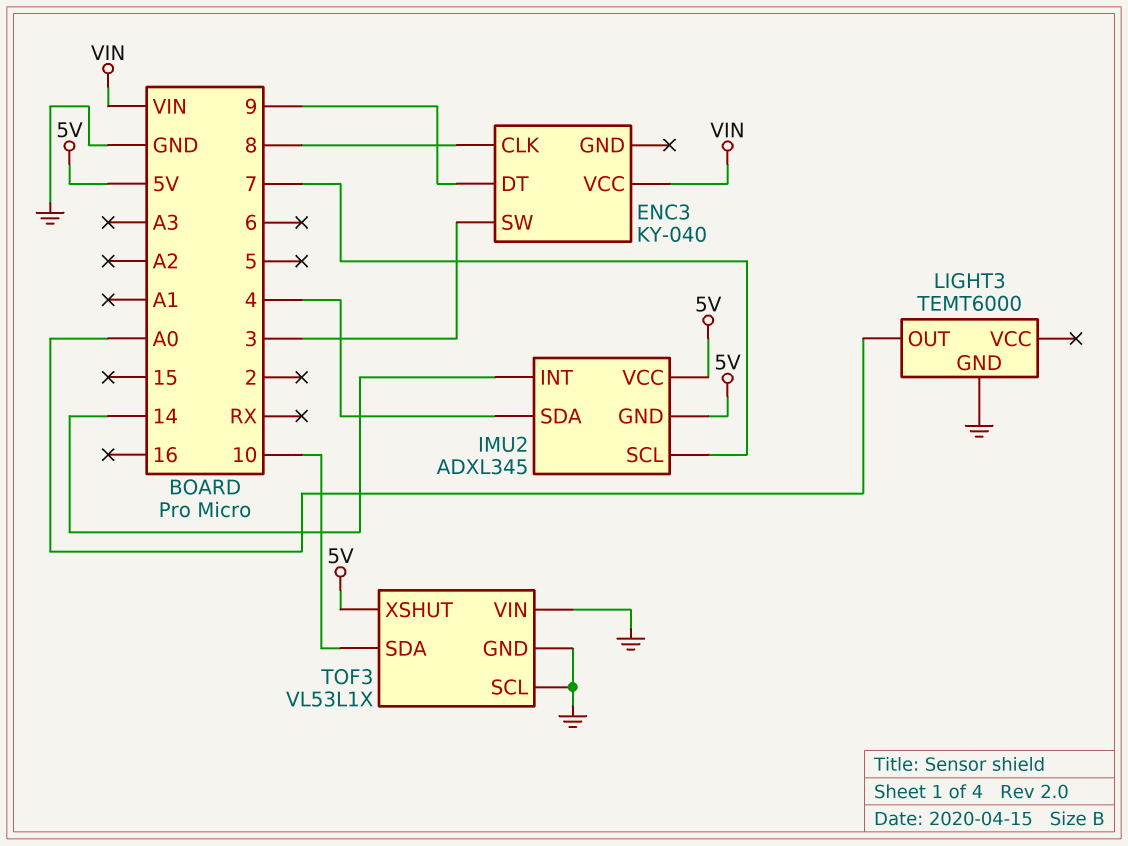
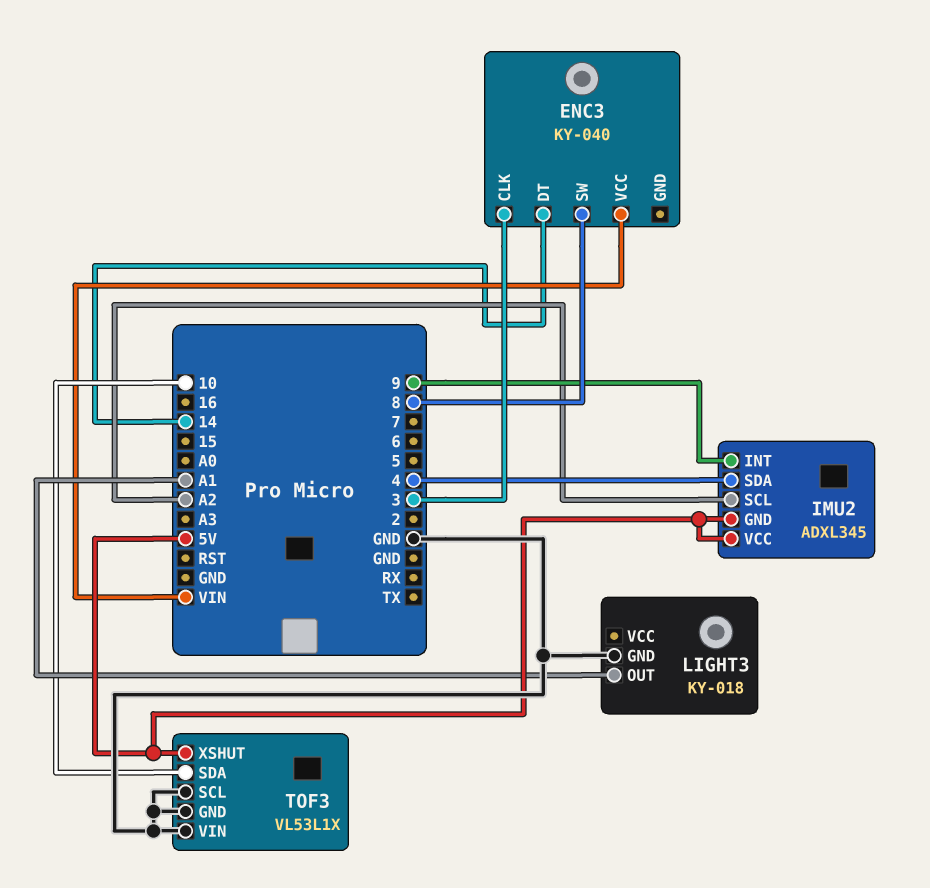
ENC3 pin CLK: 8 -> 3
ENC3 pin DT: 9 -> 14
ENC3 pin SW: 3 -> 8
IMU2 pin INT: 14 -> 9
IMU2 pin SCL: 7 -> A2
LIGHT3: TEMT6000 -> KY-018
LIGHT3 pin OUT: A0 -> A1

